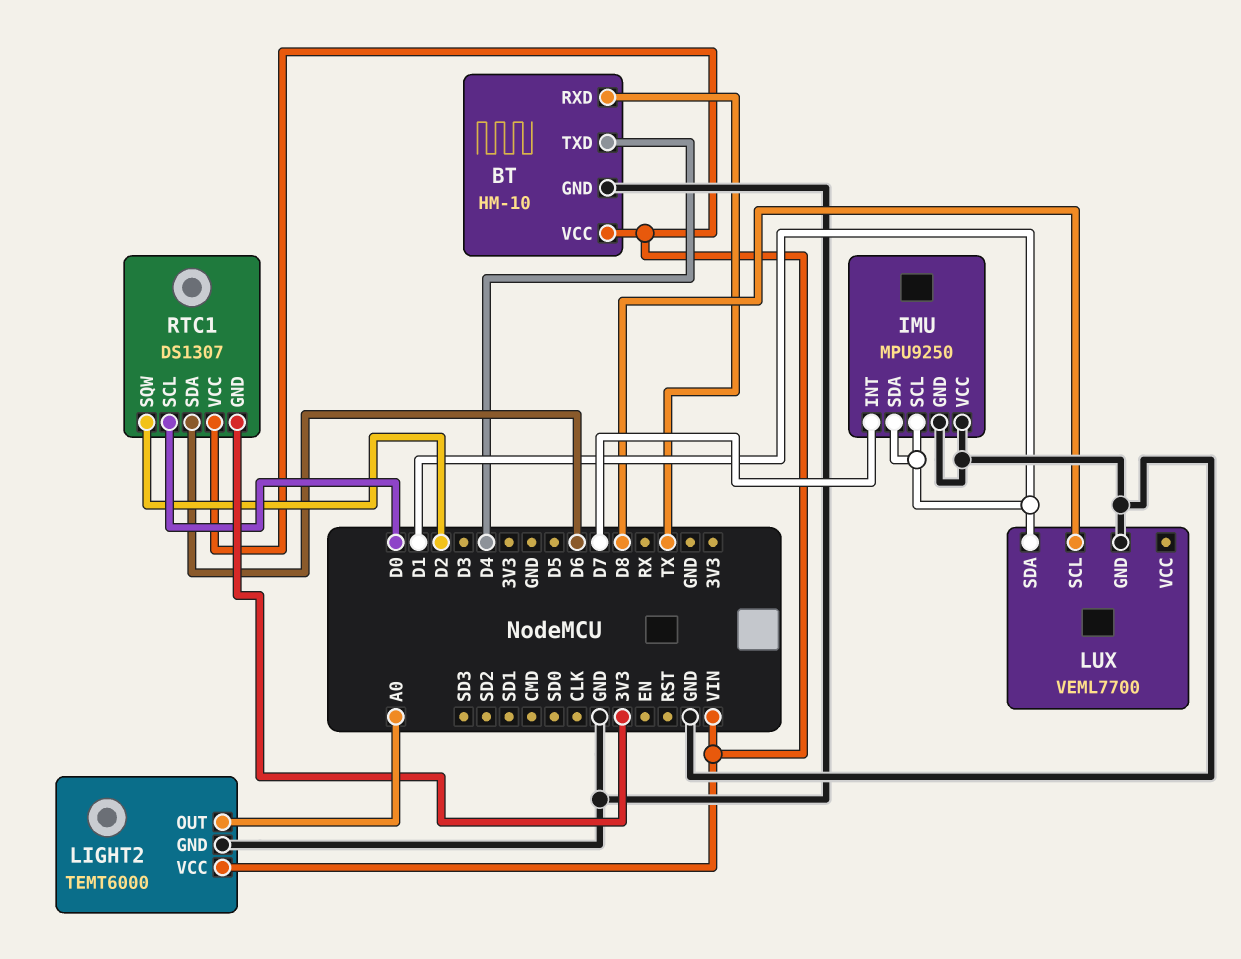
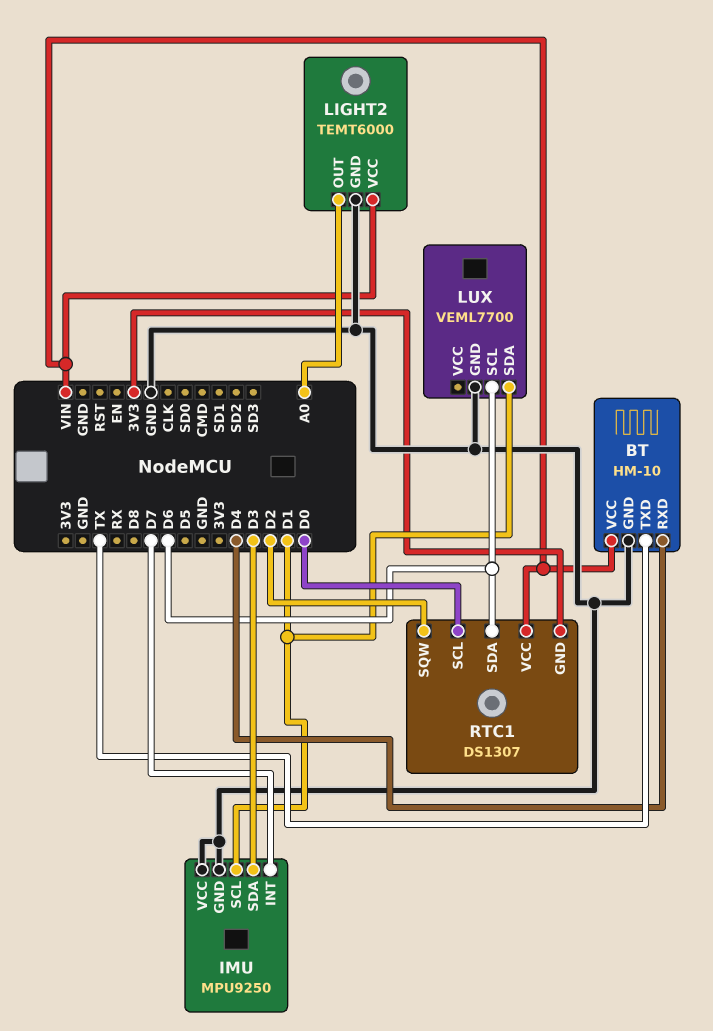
BT pin RXD: TX -> D4
BT pin TXD: D4 -> TX
IMU pin SDA: D1 -> D3
LUX pin SCL: D8 -> D6

